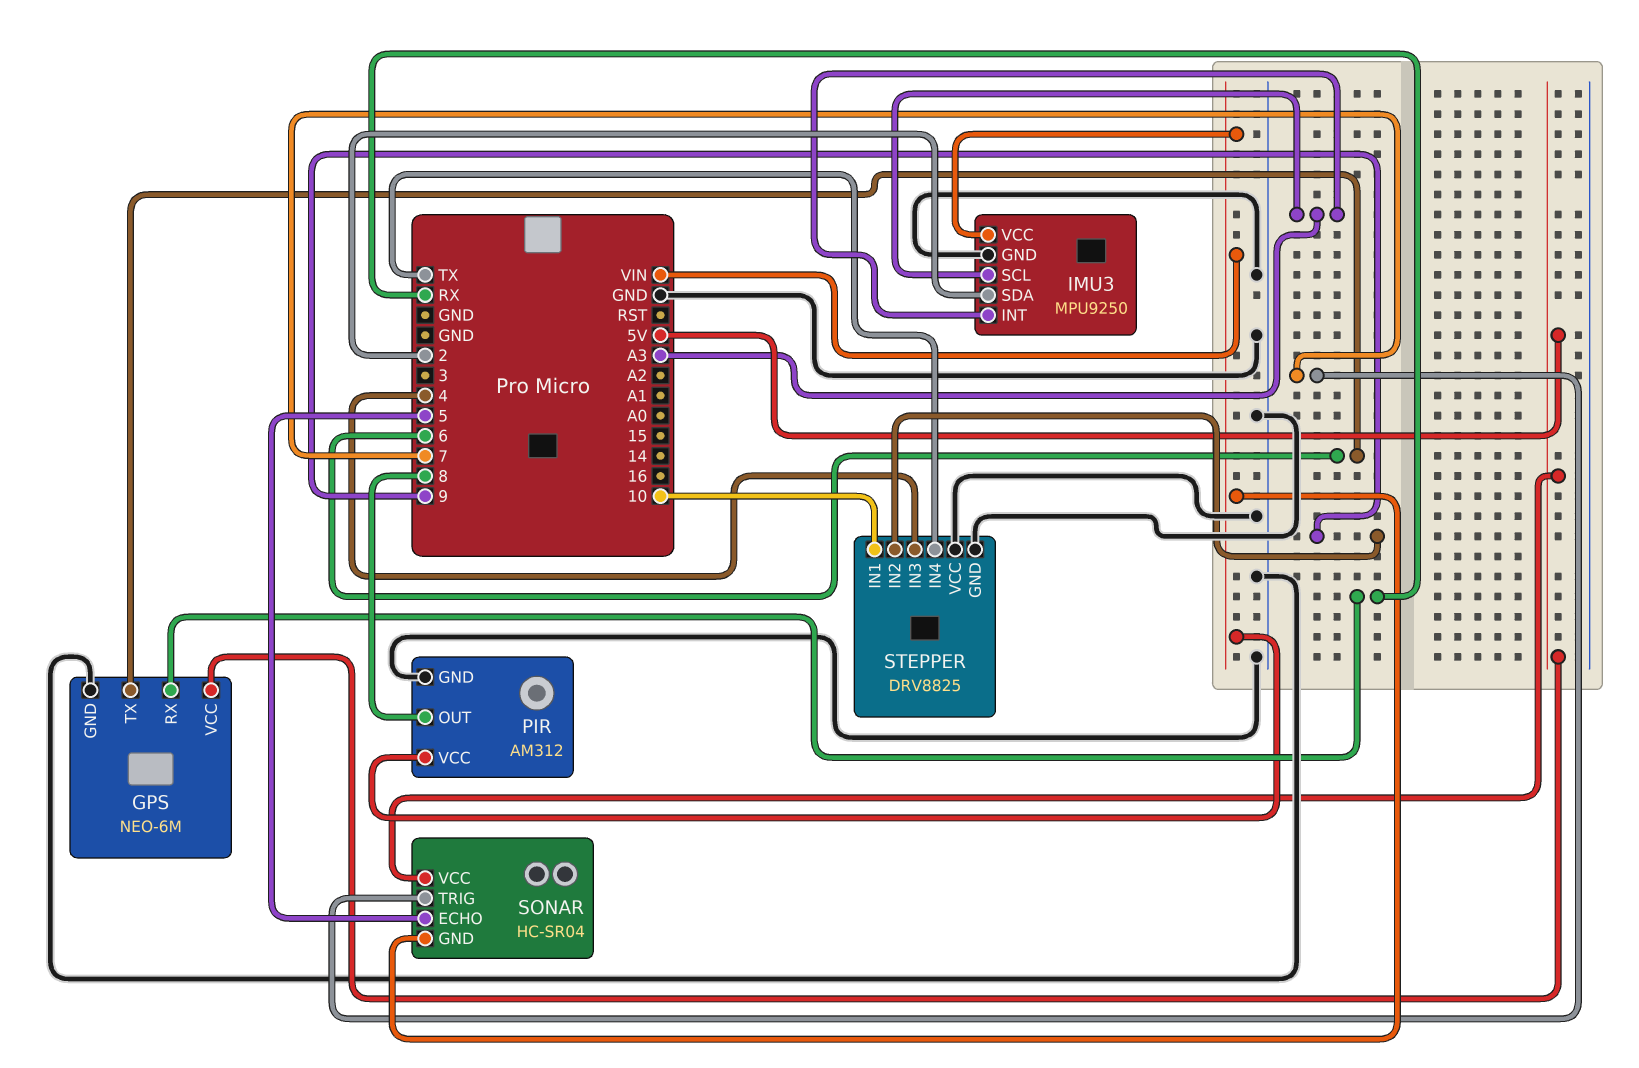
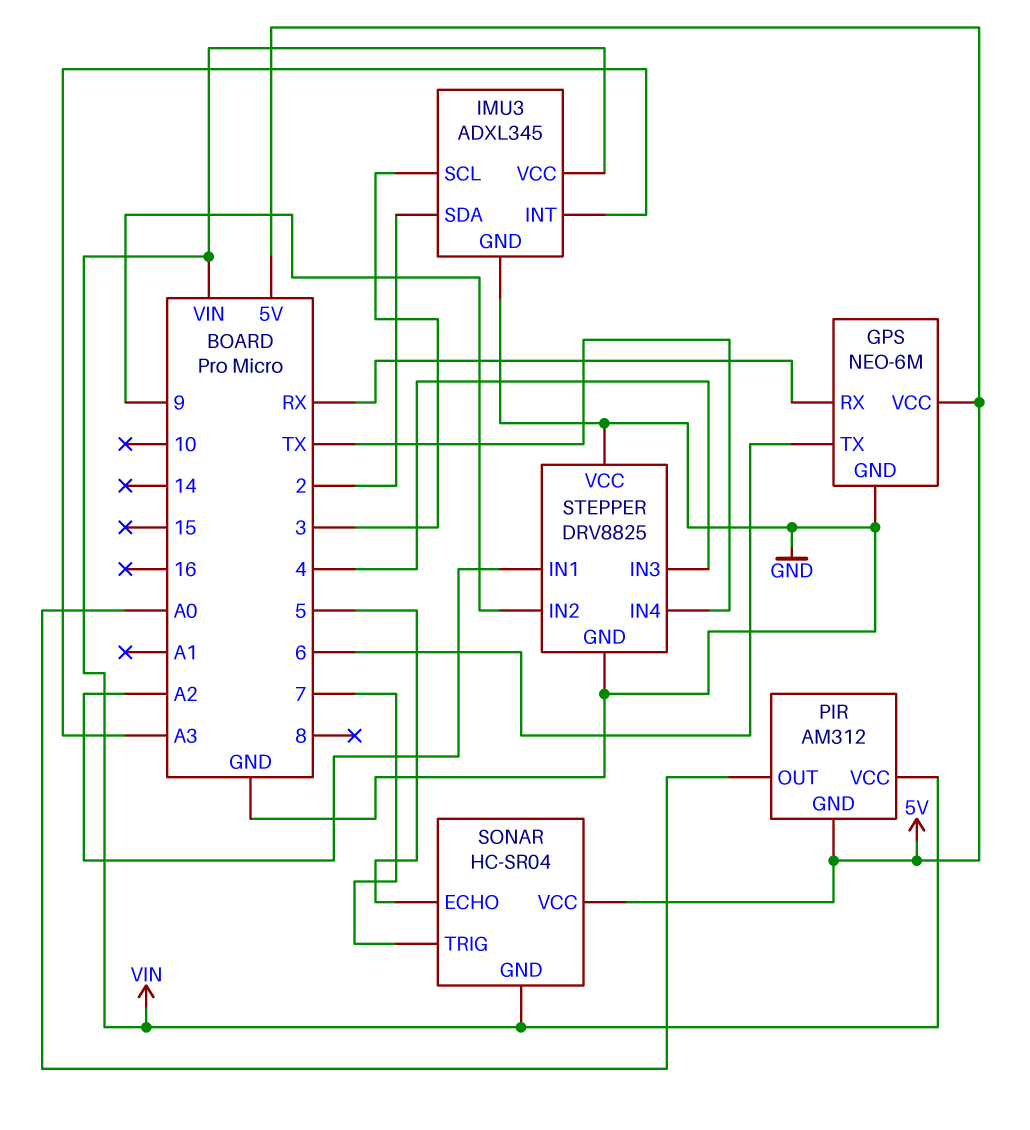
IMU3: MPU9250 -> ADXL345
IMU3 pin SCL: A3 -> 3
PIR pin GND: GND -> 5V
PIR pin OUT: 8 -> A0
STEPPER pin IN1: 10 -> A2

